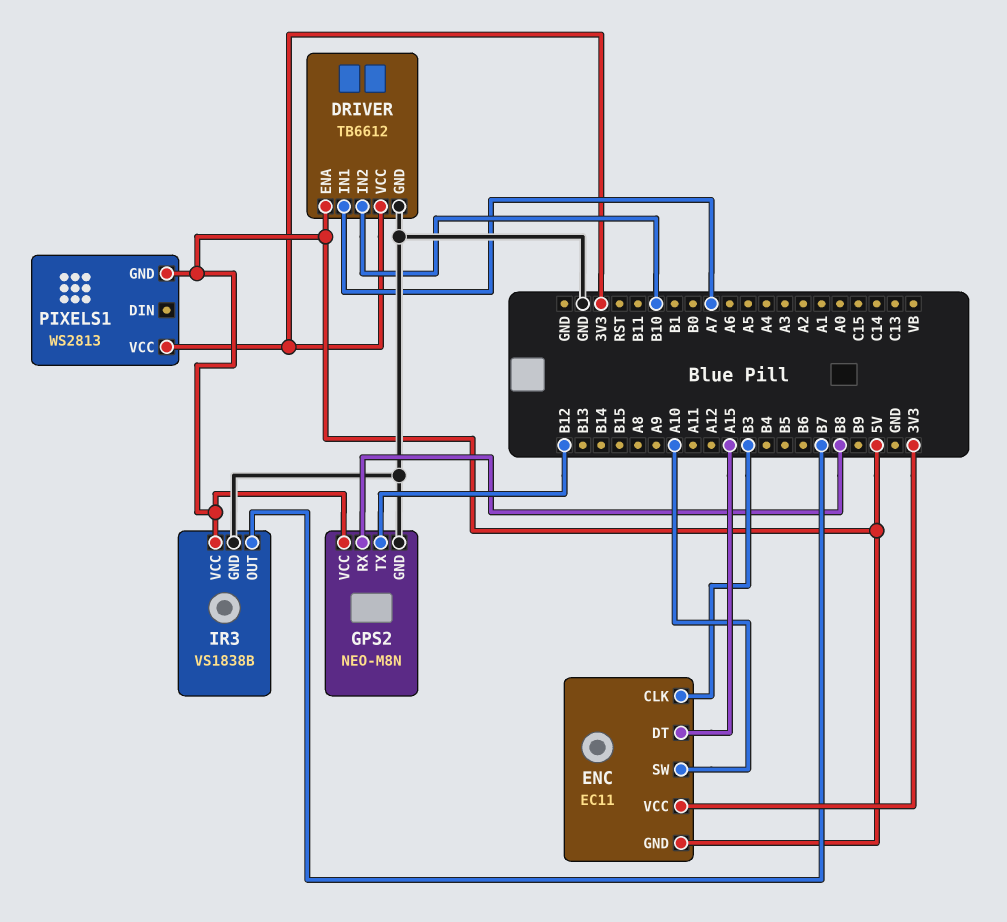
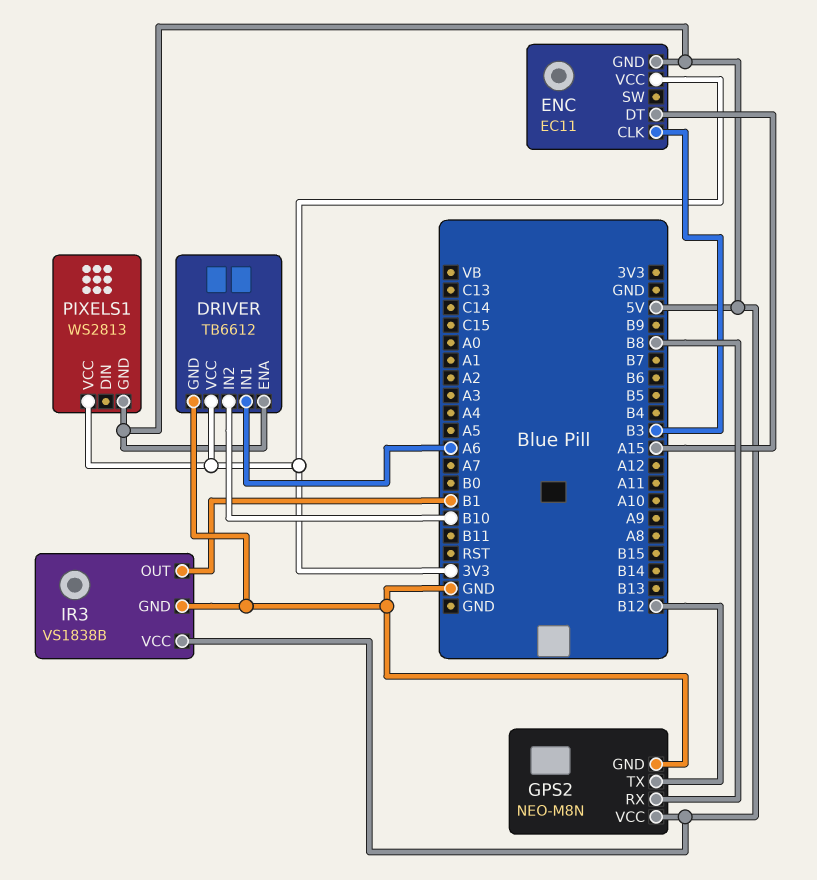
DRIVER pin IN1: A7 -> A6
ENC pin SW: A10 -> none
IR3 pin OUT: B7 -> B1

